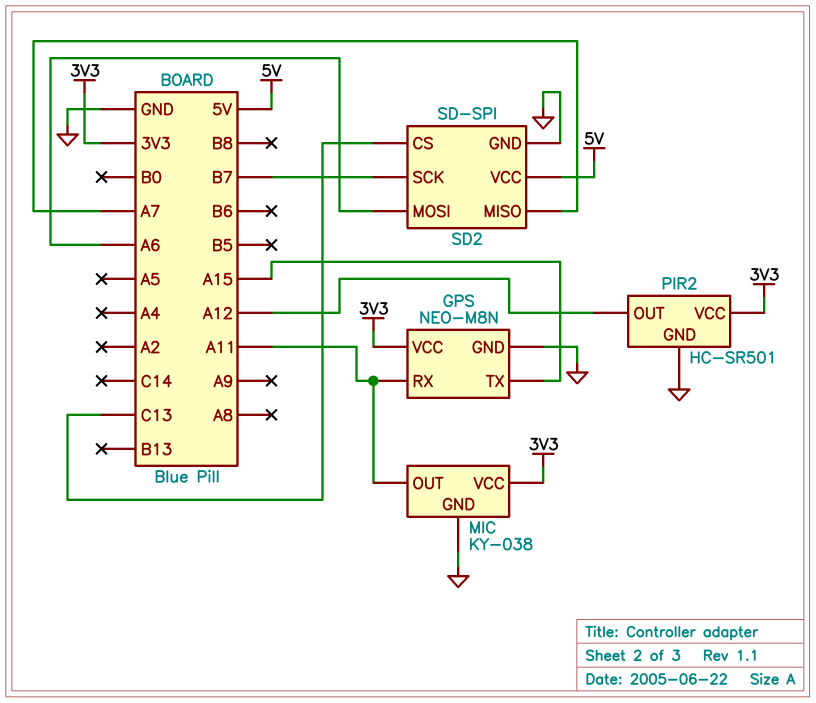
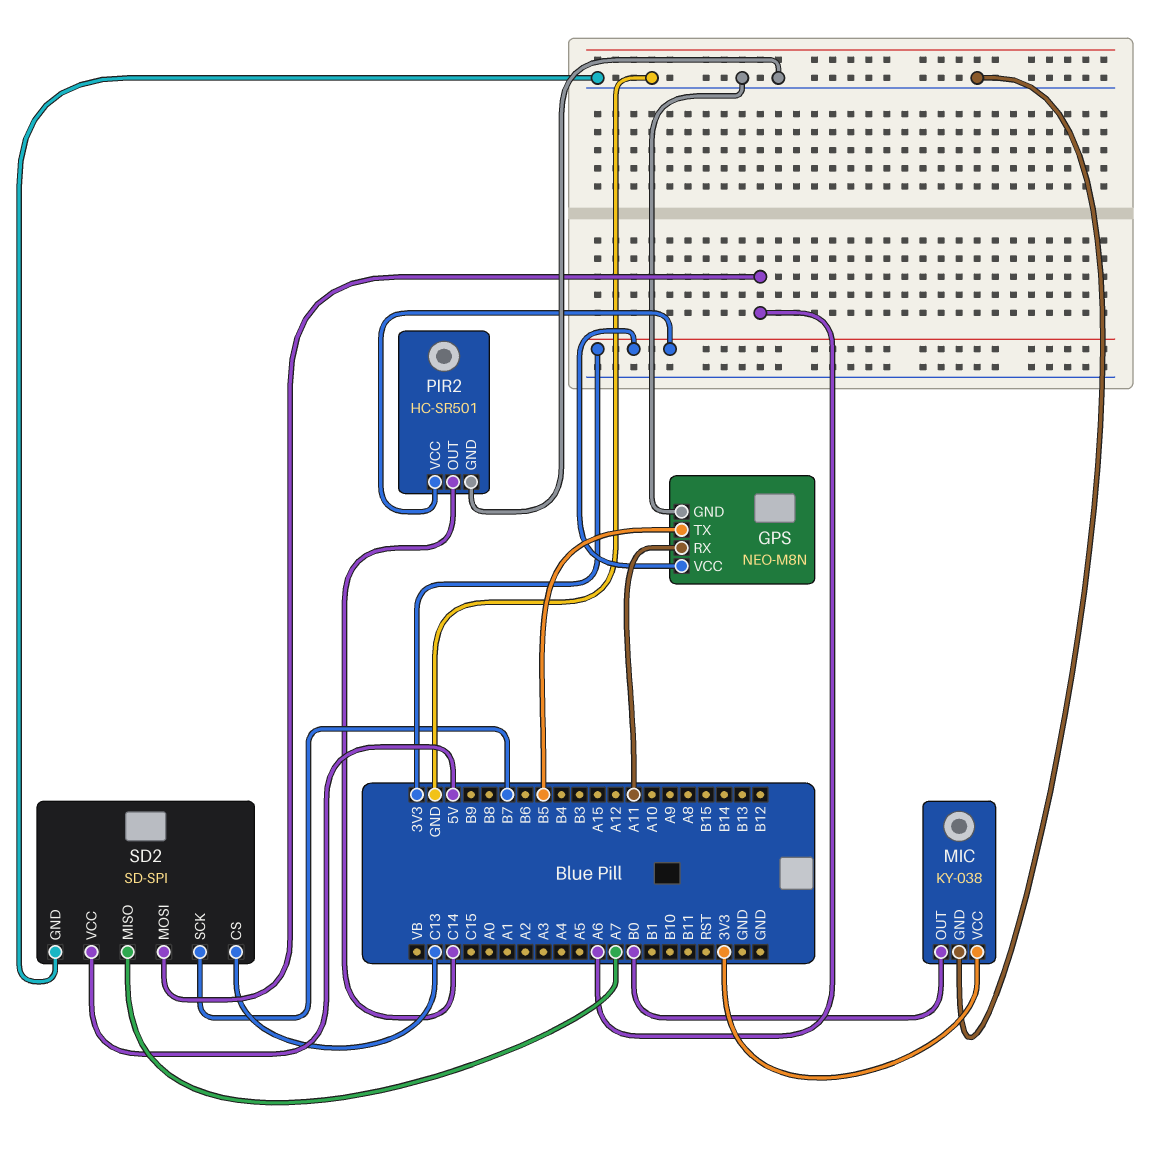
GPS pin TX: A15 -> B5
MIC pin OUT: A11 -> B0
PIR2 pin OUT: A12 -> C14

